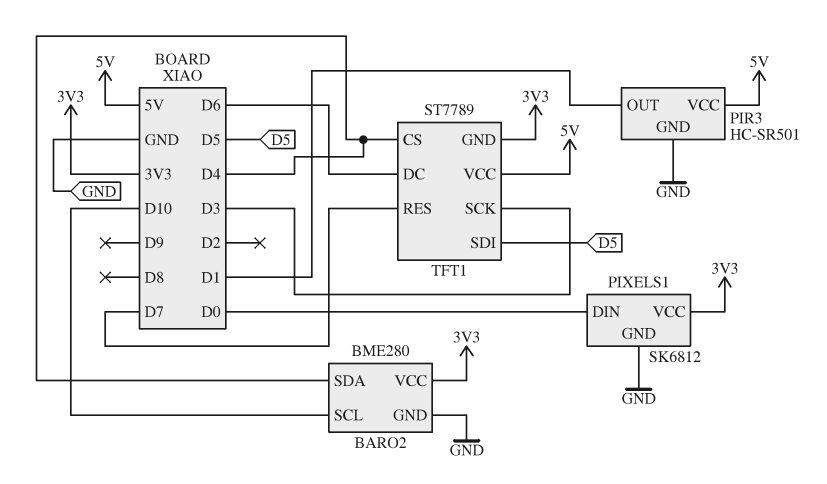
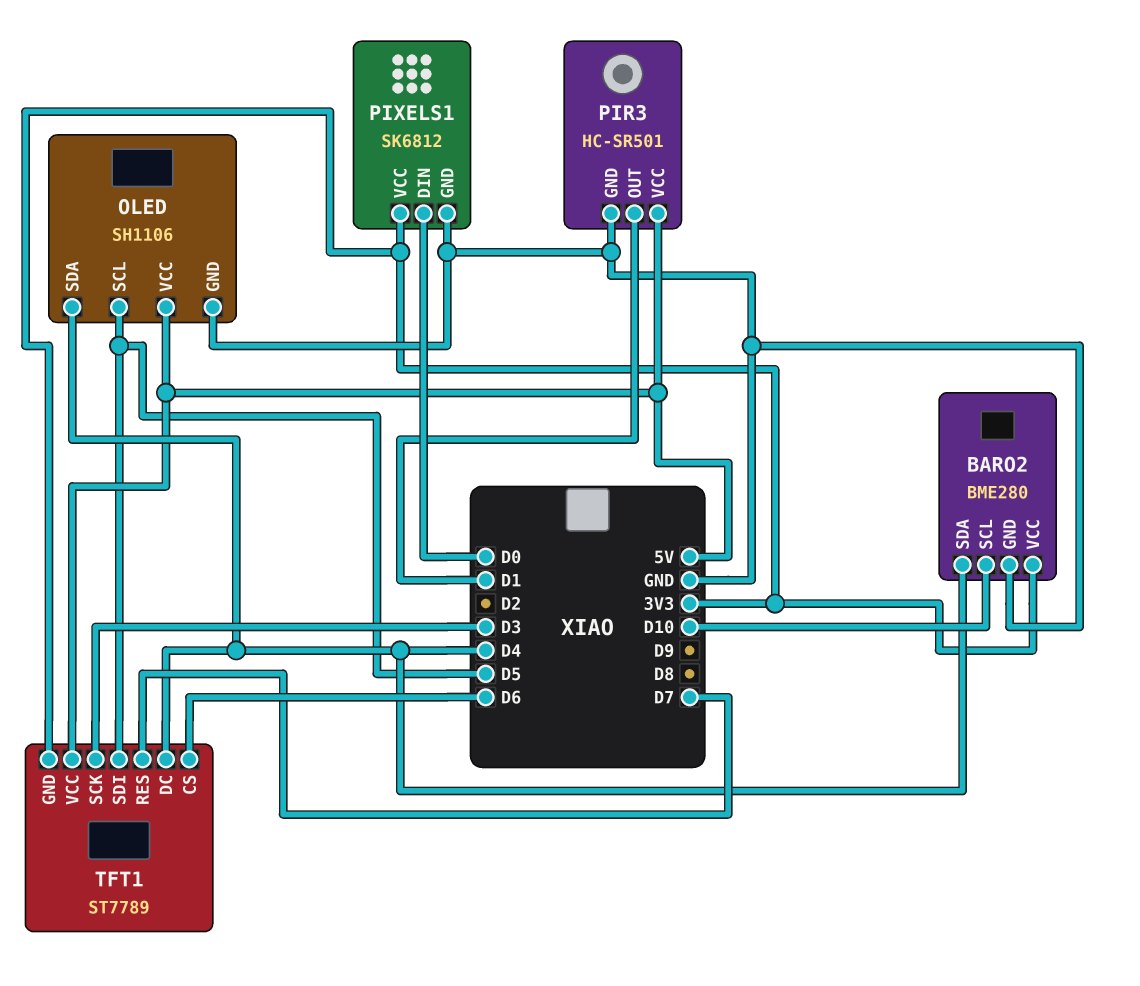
OLED: none -> SH1106
OLED pin GND: none -> GND
OLED pin SCL: none -> D5
OLED pin SDA: none -> D4
OLED pin VCC: none -> 5V
TFT1 pin CS: D4 -> D6
TFT1 pin DC: D6 -> D4

